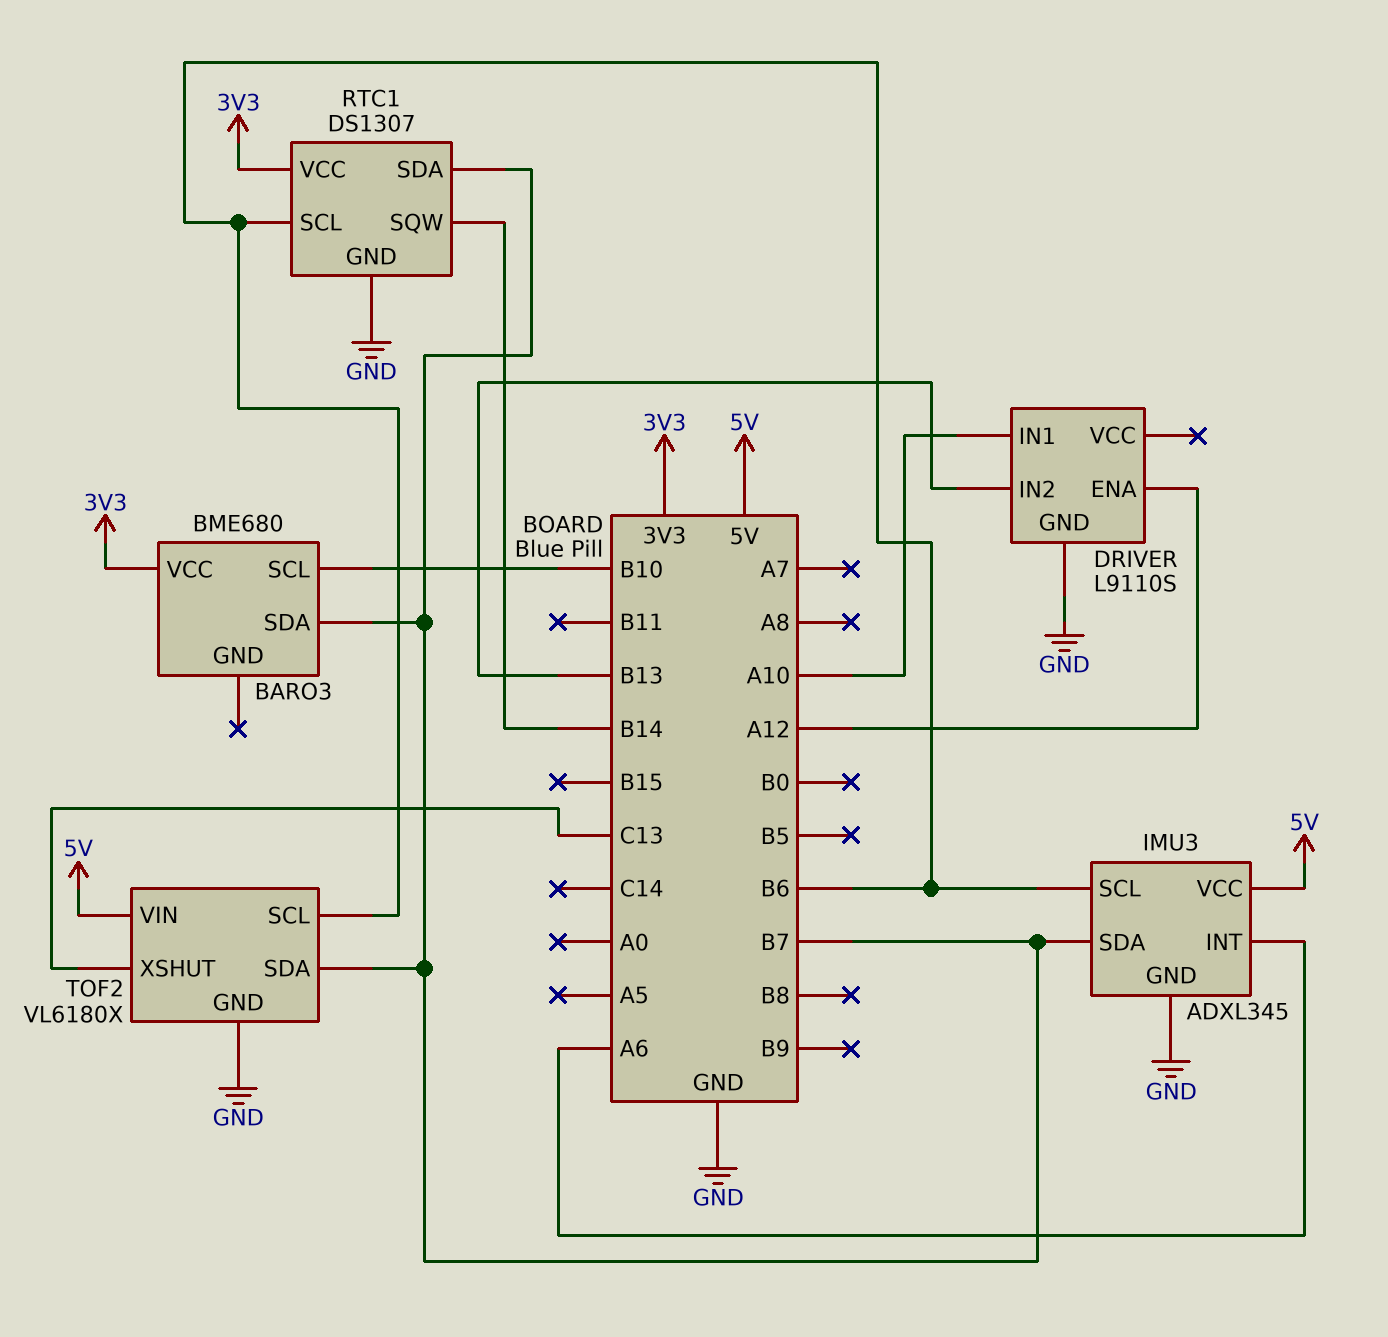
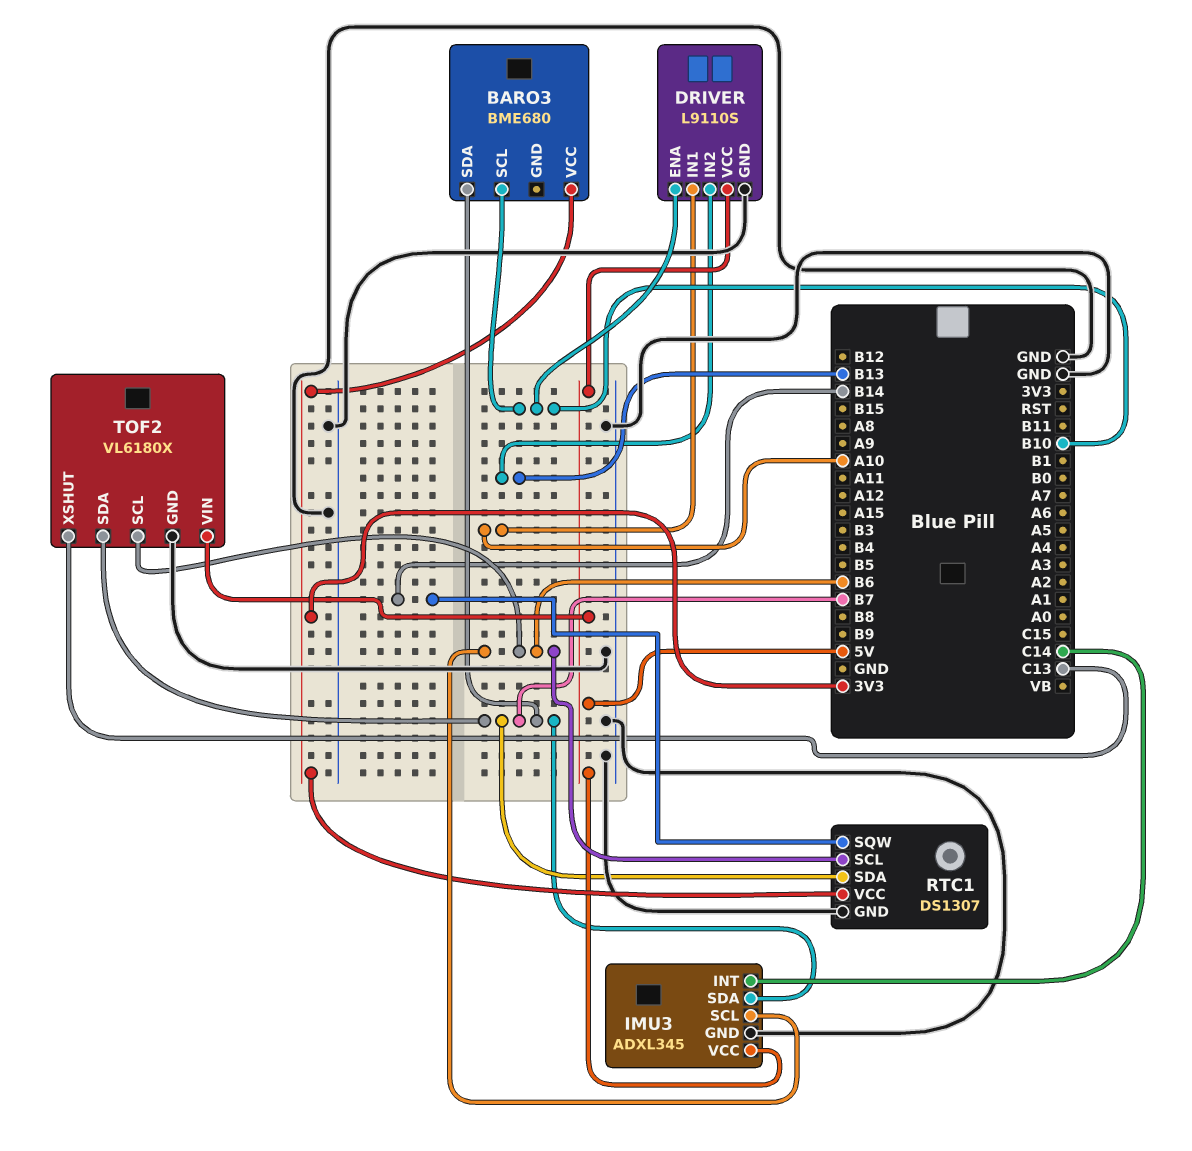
DRIVER pin ENA: A12 -> B10
DRIVER pin VCC: none -> 5V
IMU3 pin INT: A6 -> C14

